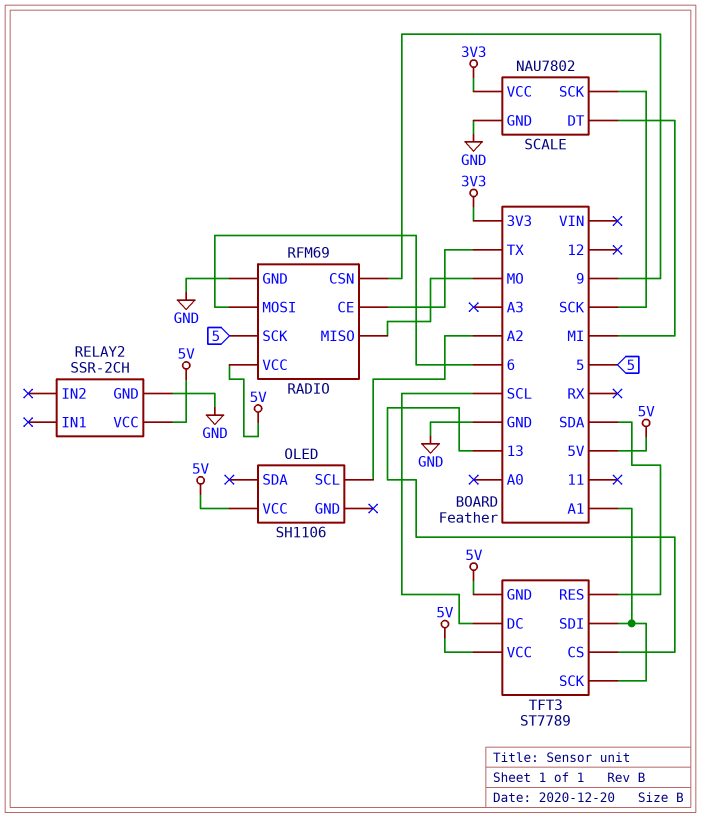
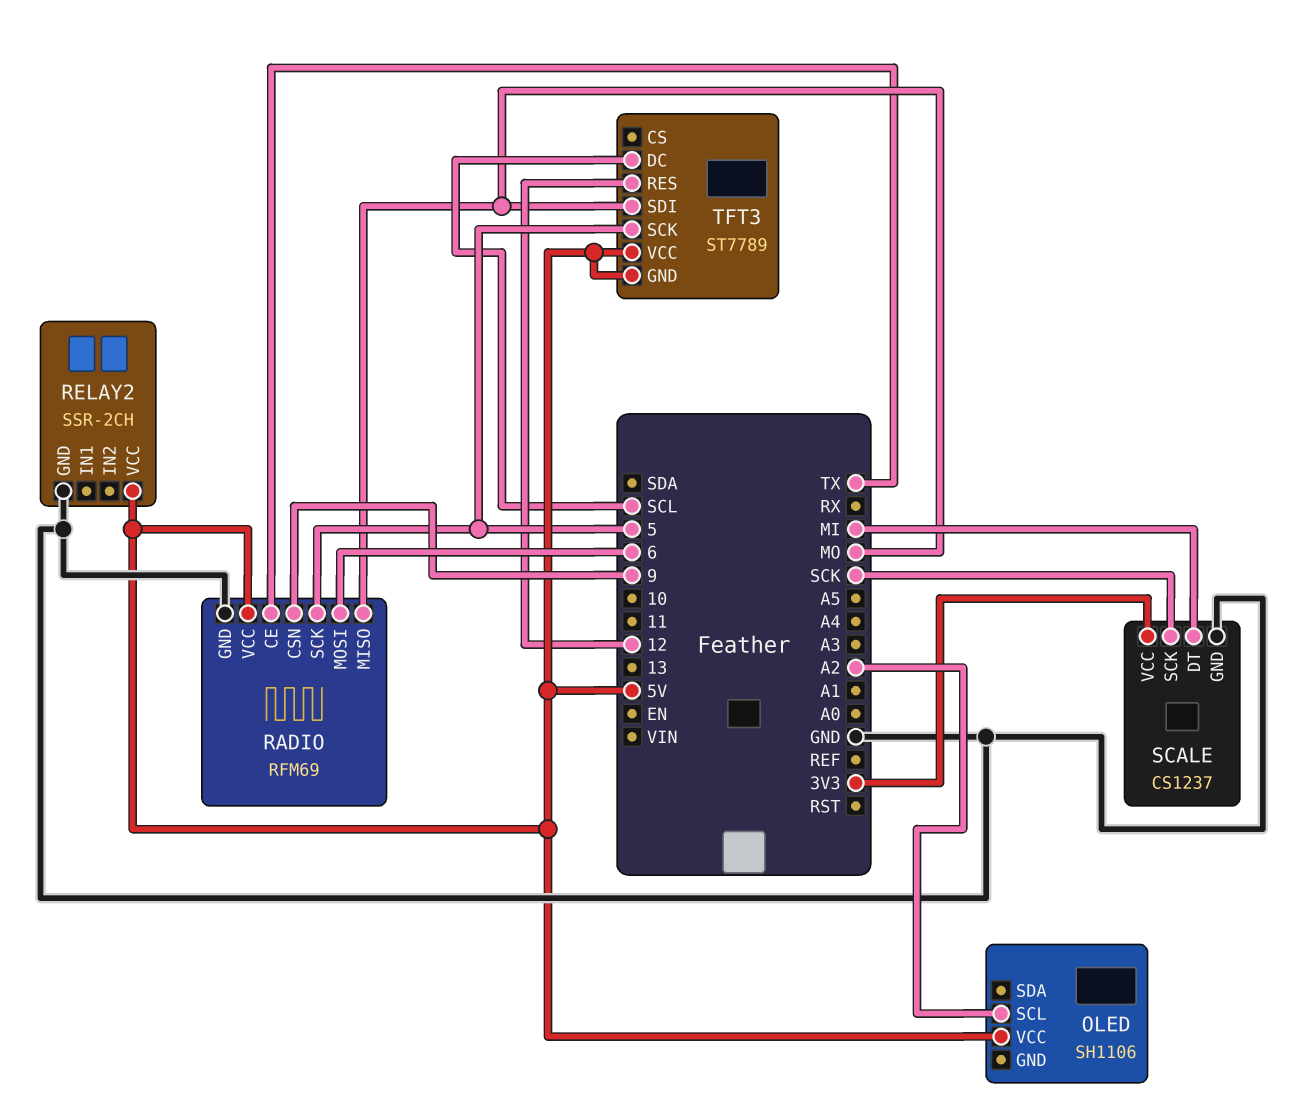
SCALE: NAU7802 -> CS1237
TFT3 pin CS: 13 -> none
TFT3 pin RES: SDA -> 12
TFT3 pin SCK: A1 -> 5
TFT3 pin SDI: A1 -> MO

